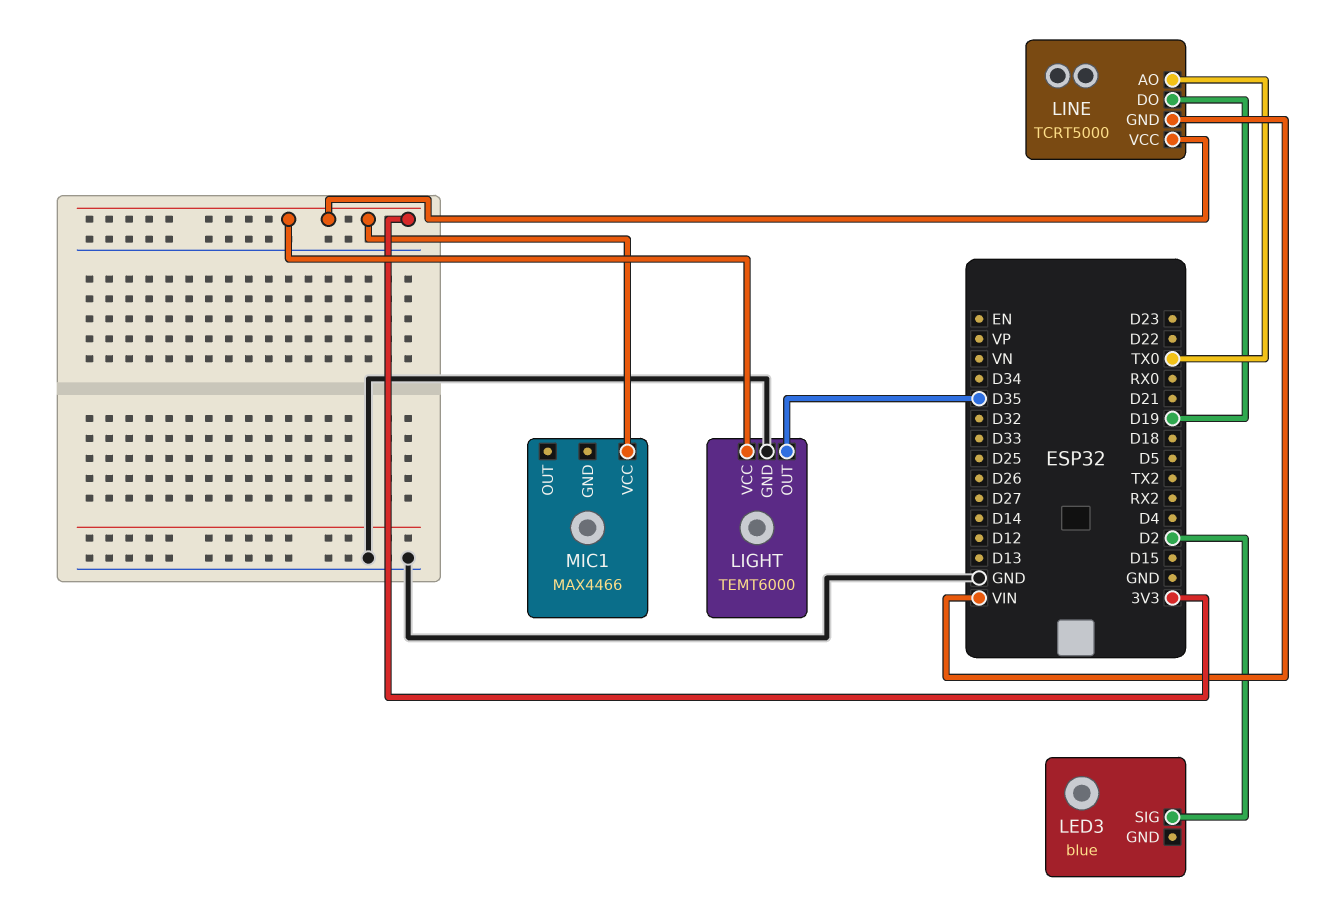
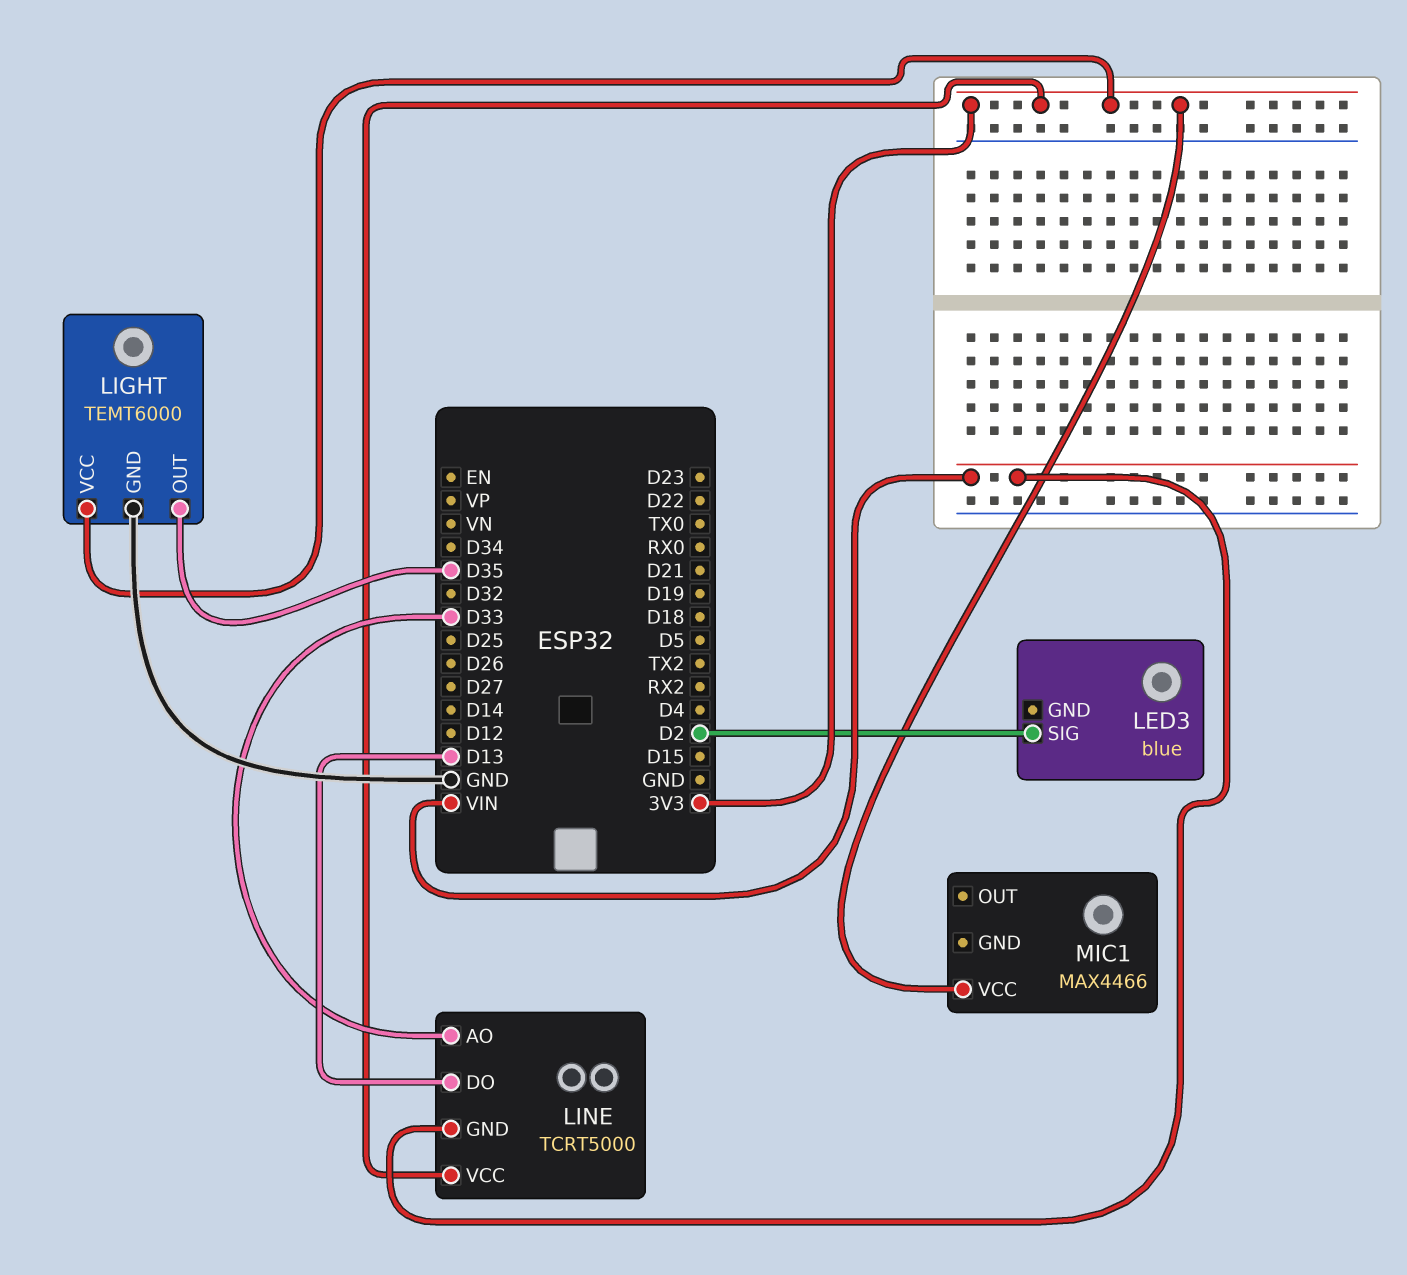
LINE pin AO: TX0 -> D33
LINE pin DO: D19 -> D13

